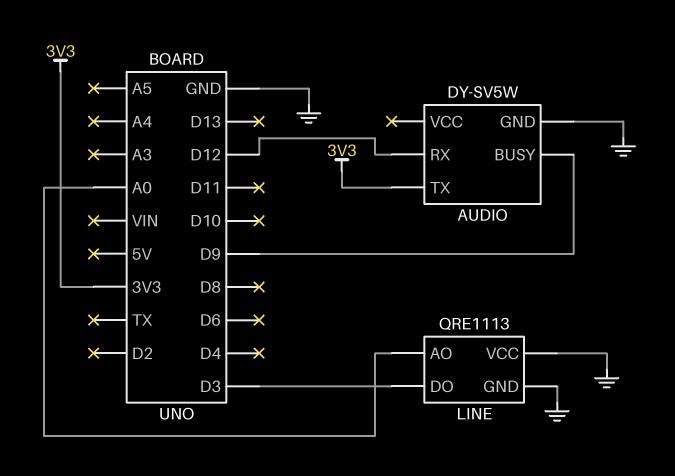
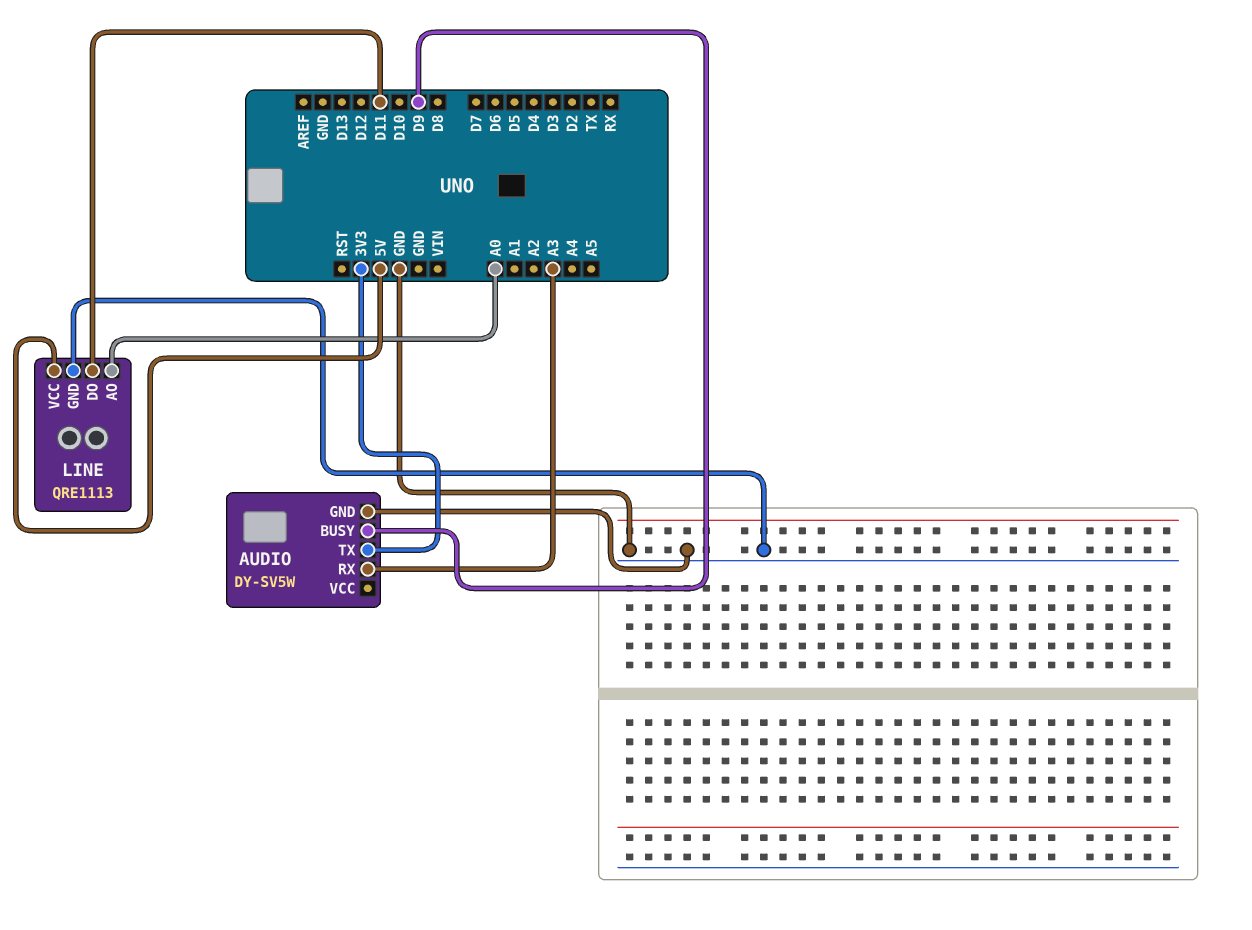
AUDIO pin RX: D12 -> A3
LINE pin DO: D3 -> D11
LINE pin VCC: GND -> 5V

